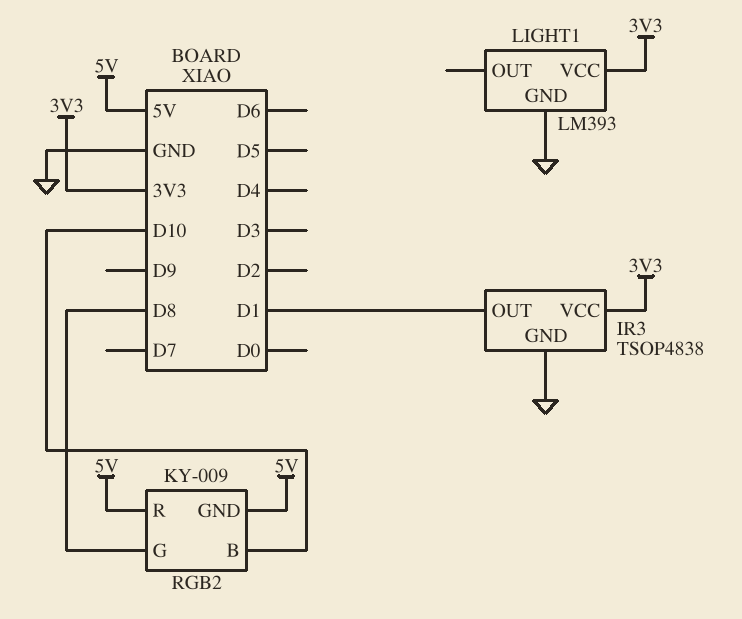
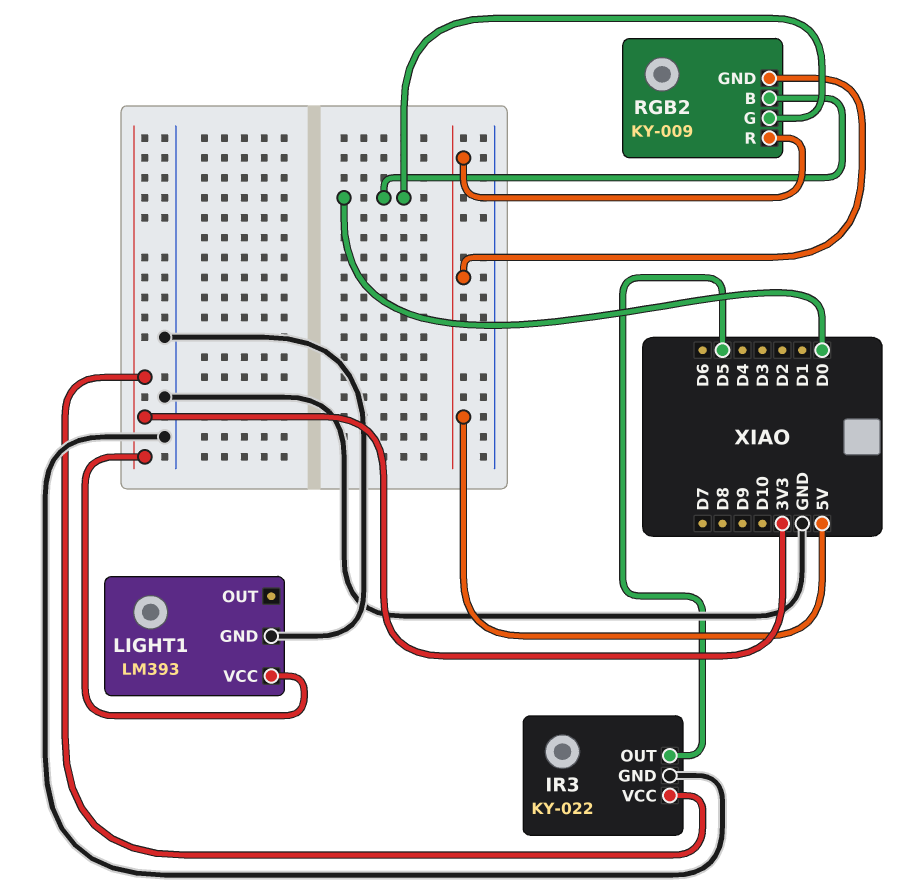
IR3: TSOP4838 -> KY-022
IR3 pin OUT: D1 -> D5
RGB2 pin B: D10 -> D0
RGB2 pin G: D8 -> D0

